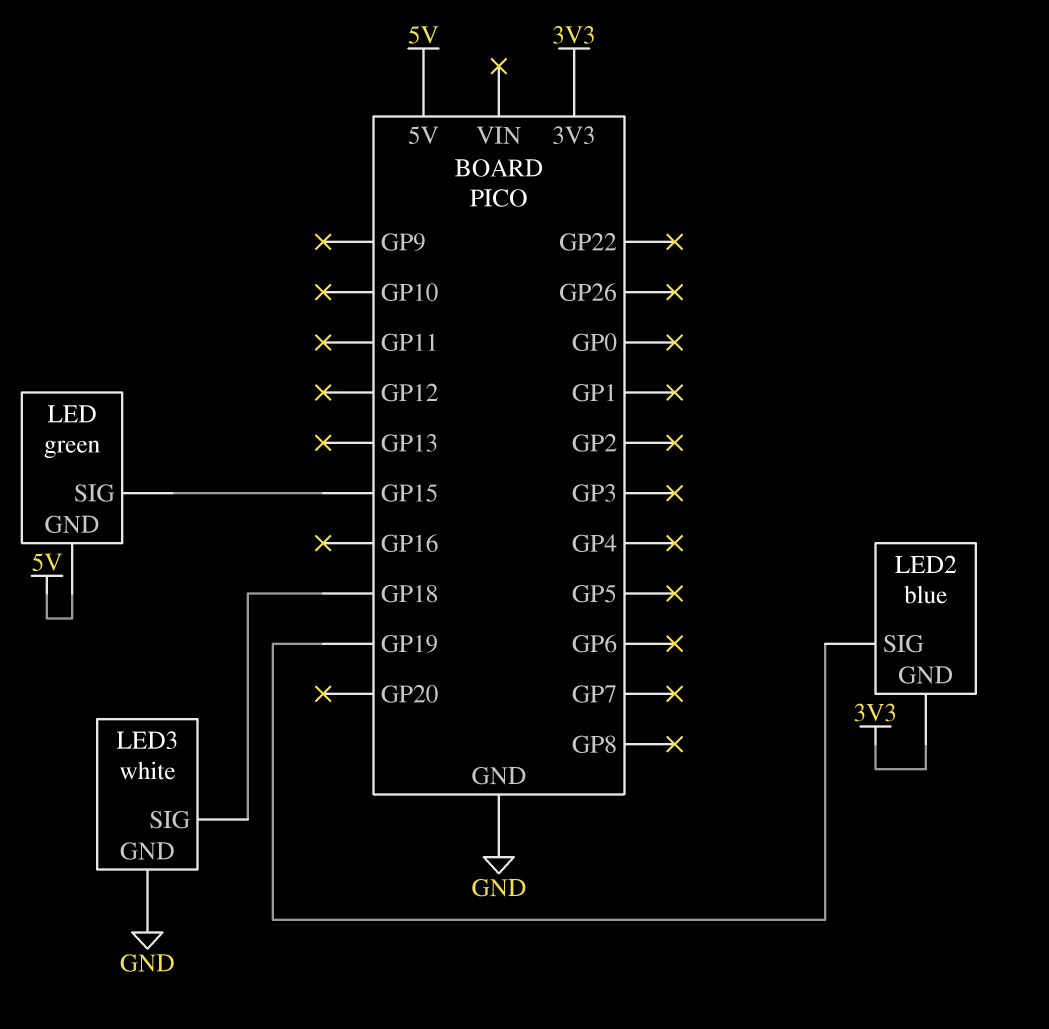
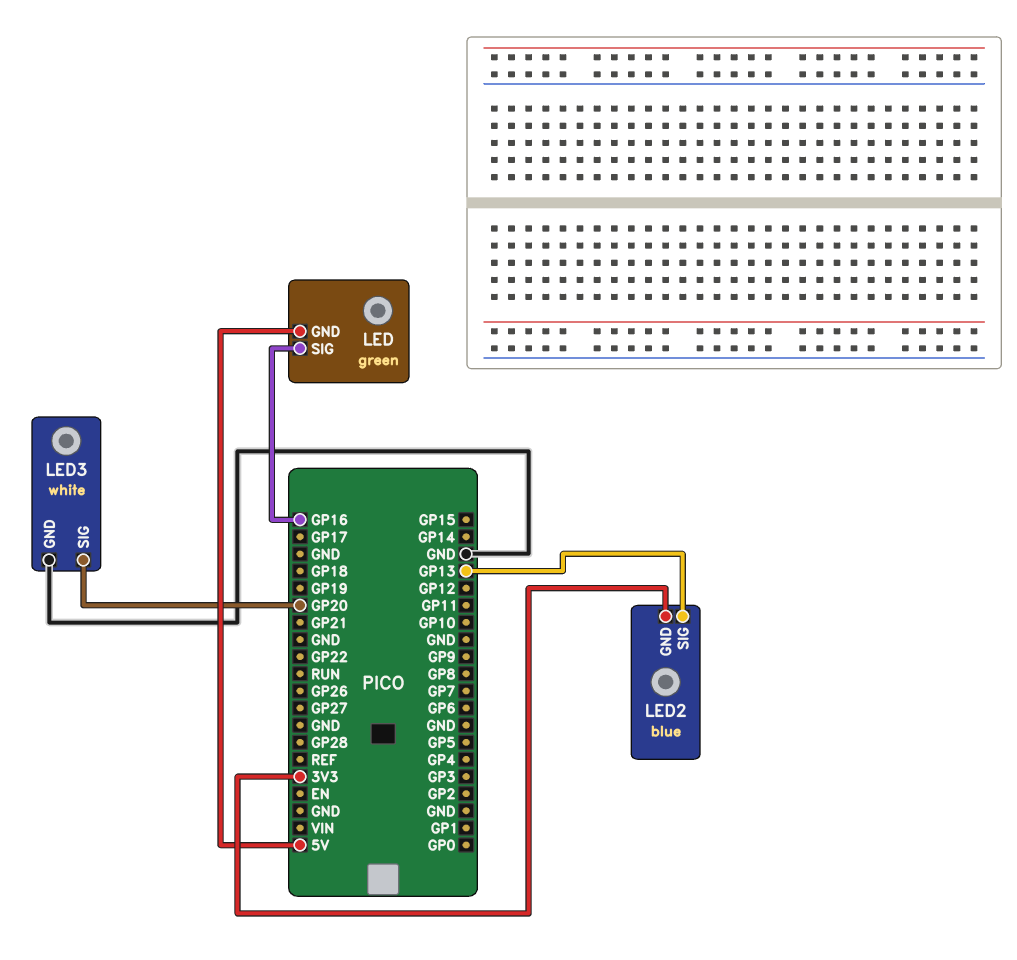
LED pin SIG: GP15 -> GP16
LED2 pin SIG: GP19 -> GP13
LED3 pin SIG: GP18 -> GP20

